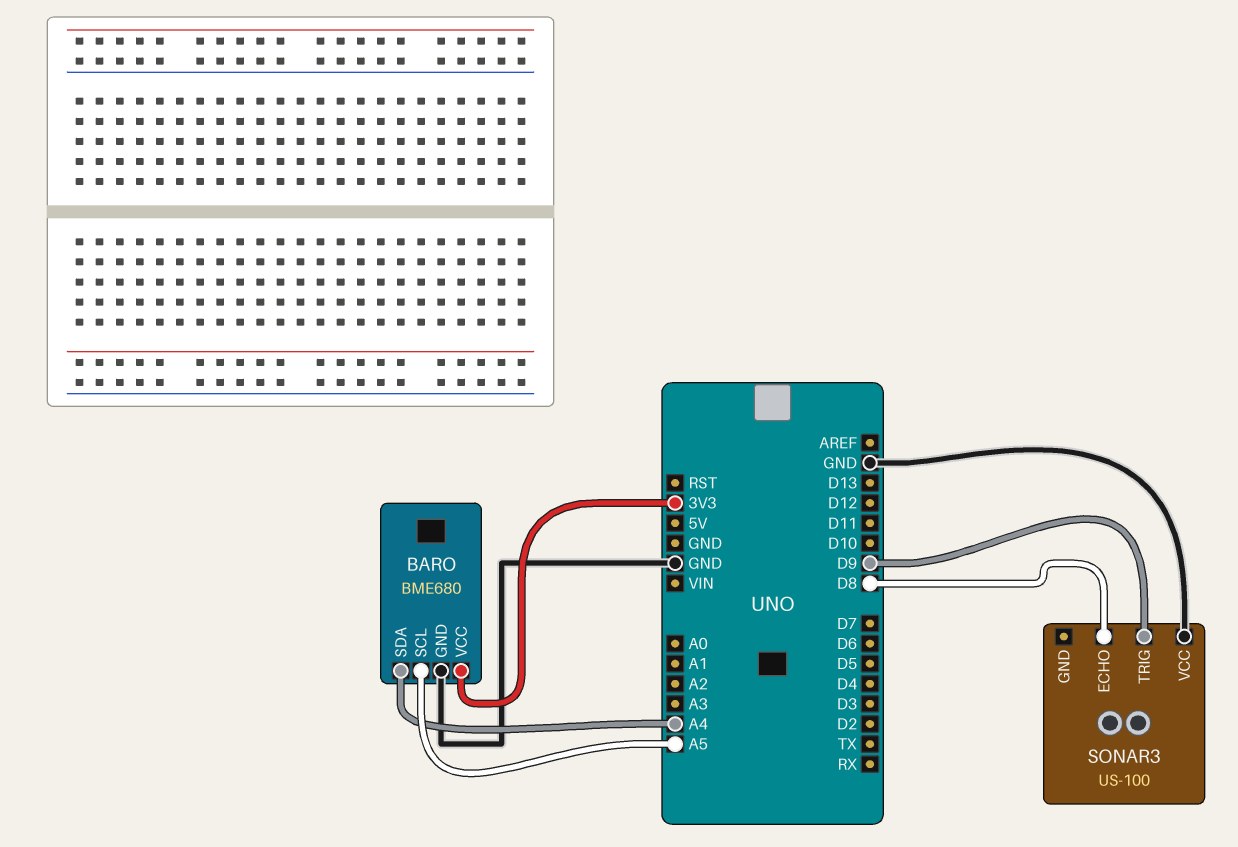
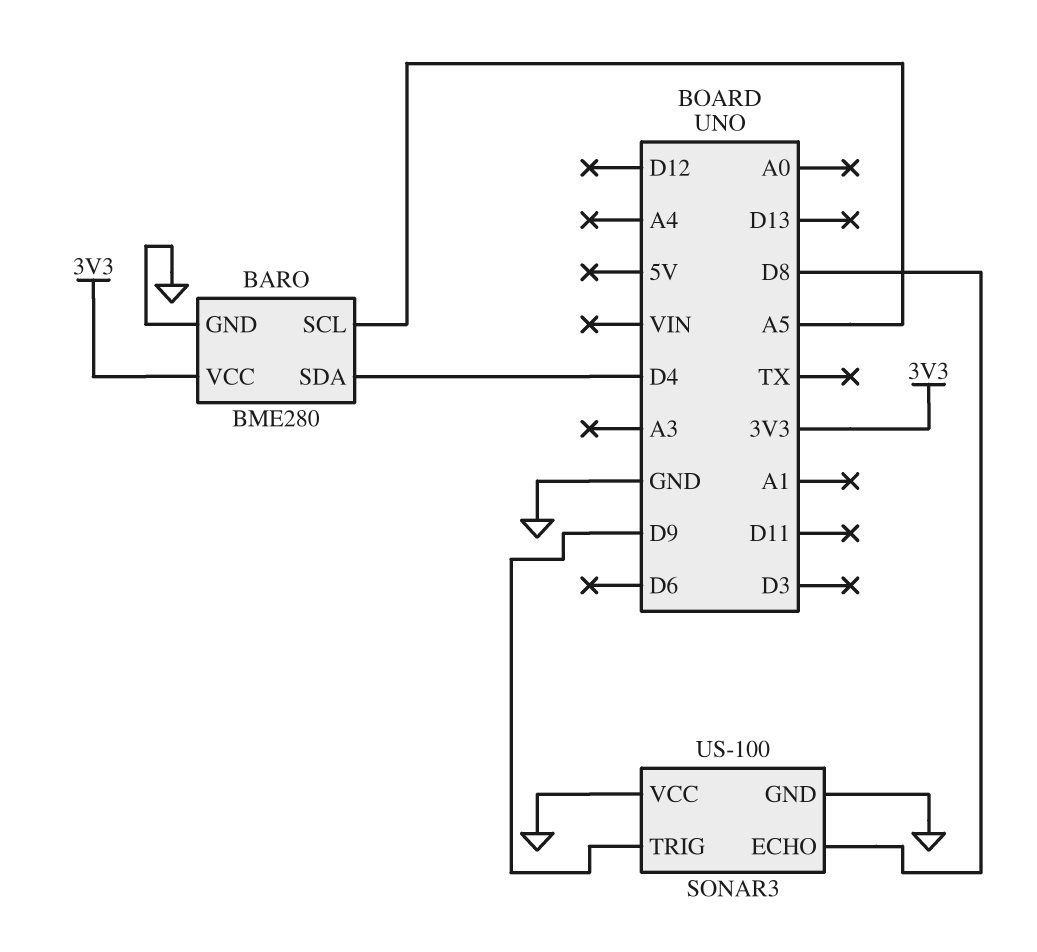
BARO: BME680 -> BME280
BARO pin SDA: A4 -> D4
SONAR3 pin GND: none -> GND

